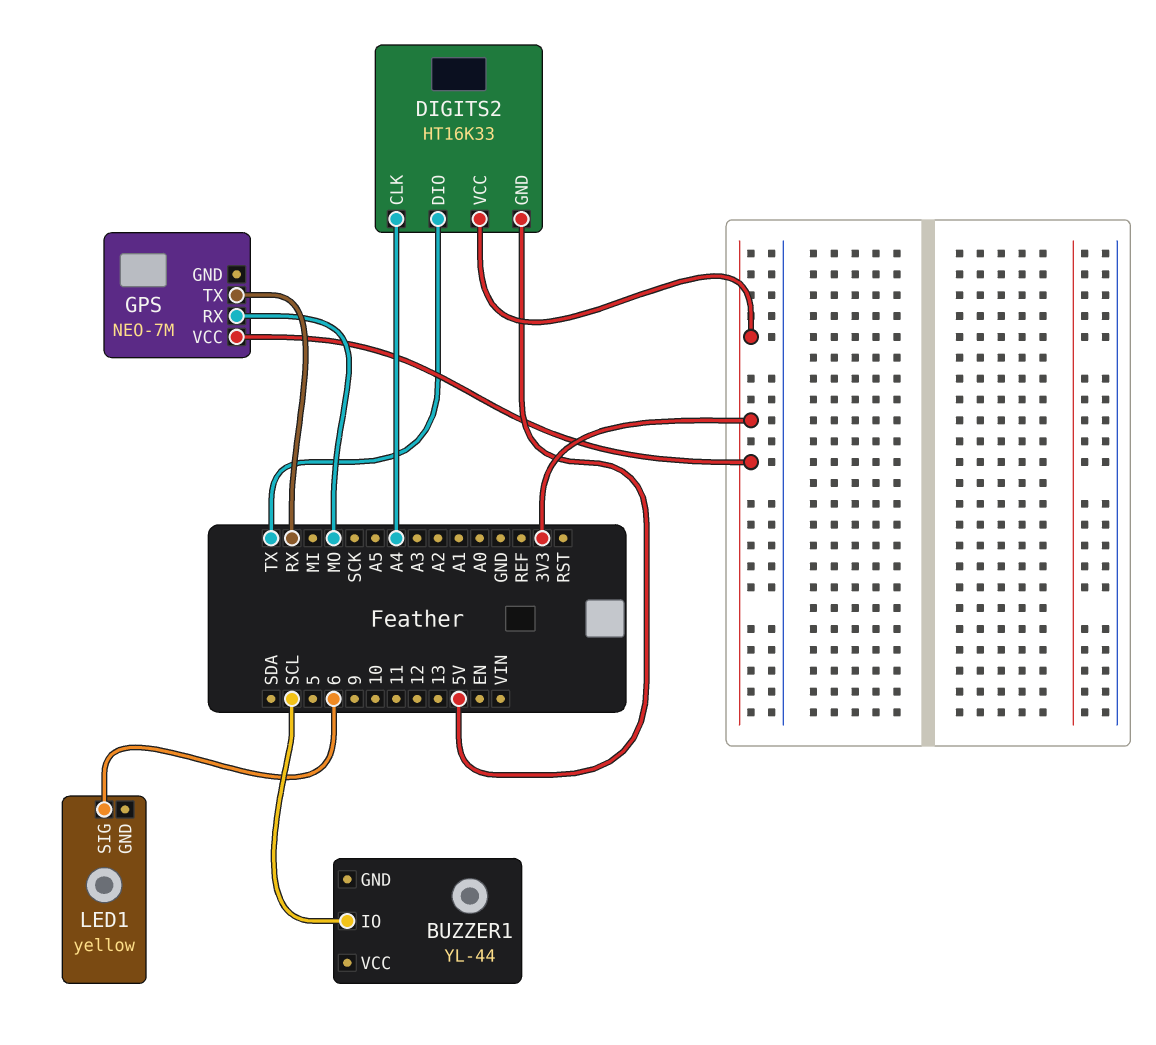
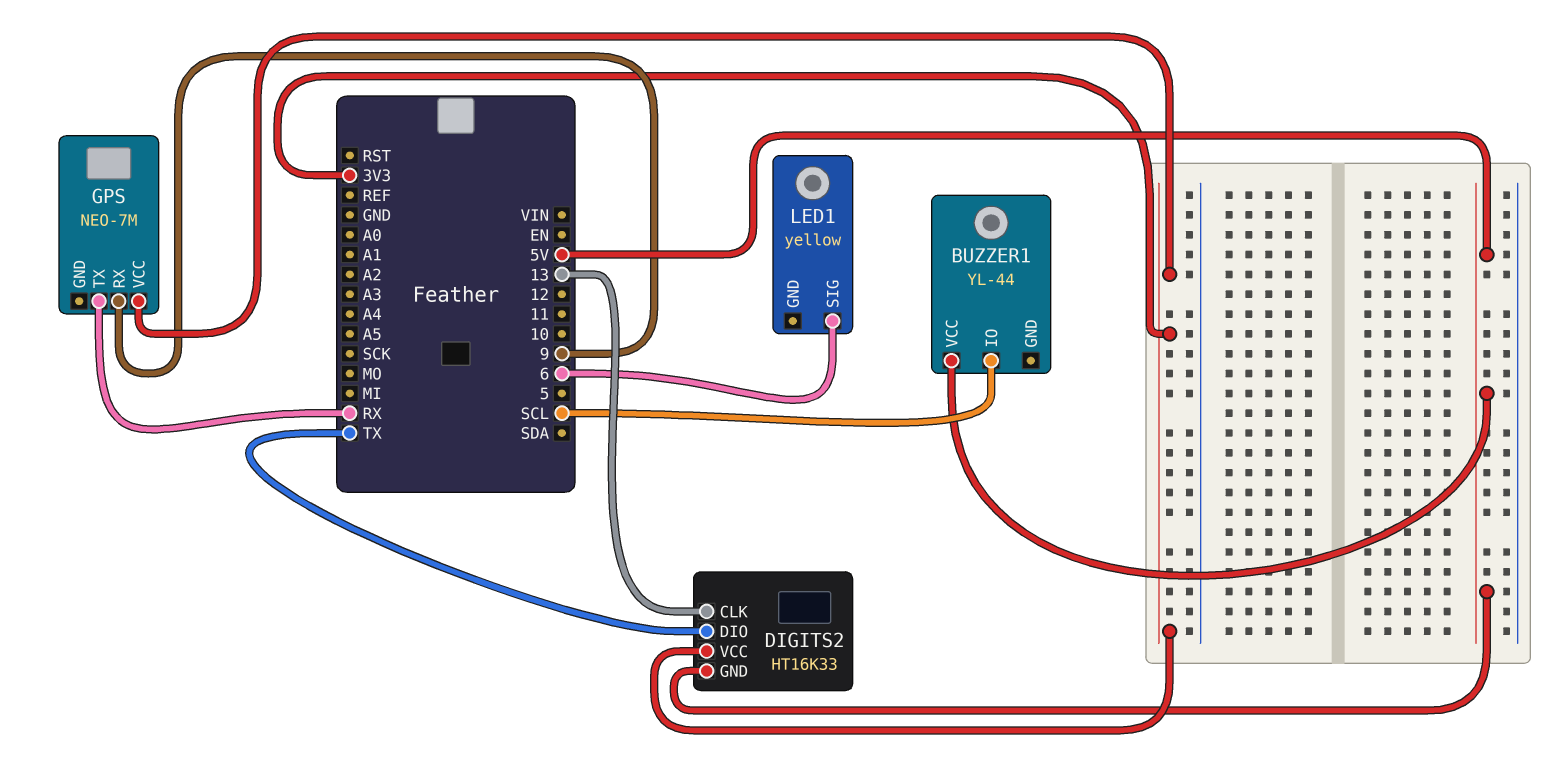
BUZZER1 pin VCC: none -> 5V
DIGITS2 pin CLK: A4 -> 13
GPS pin RX: MO -> 9

